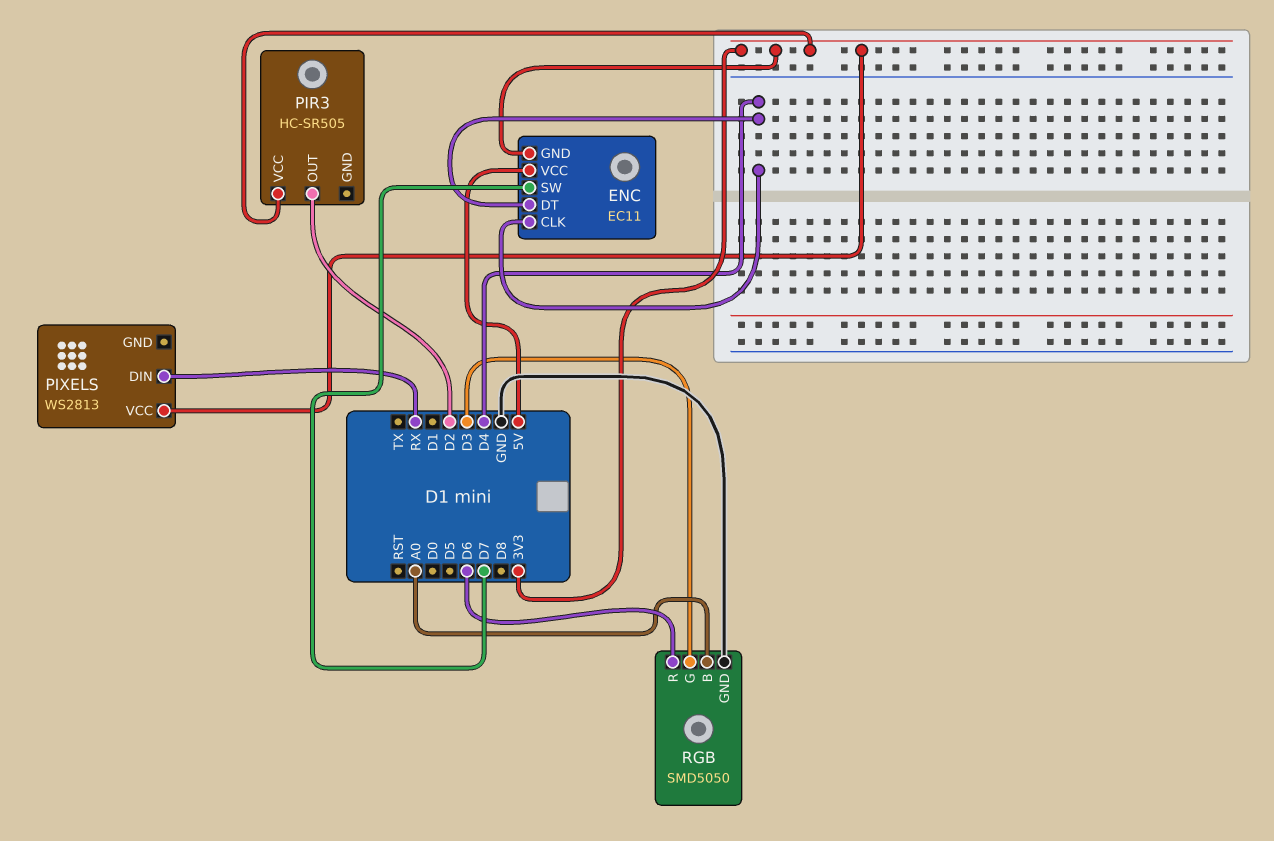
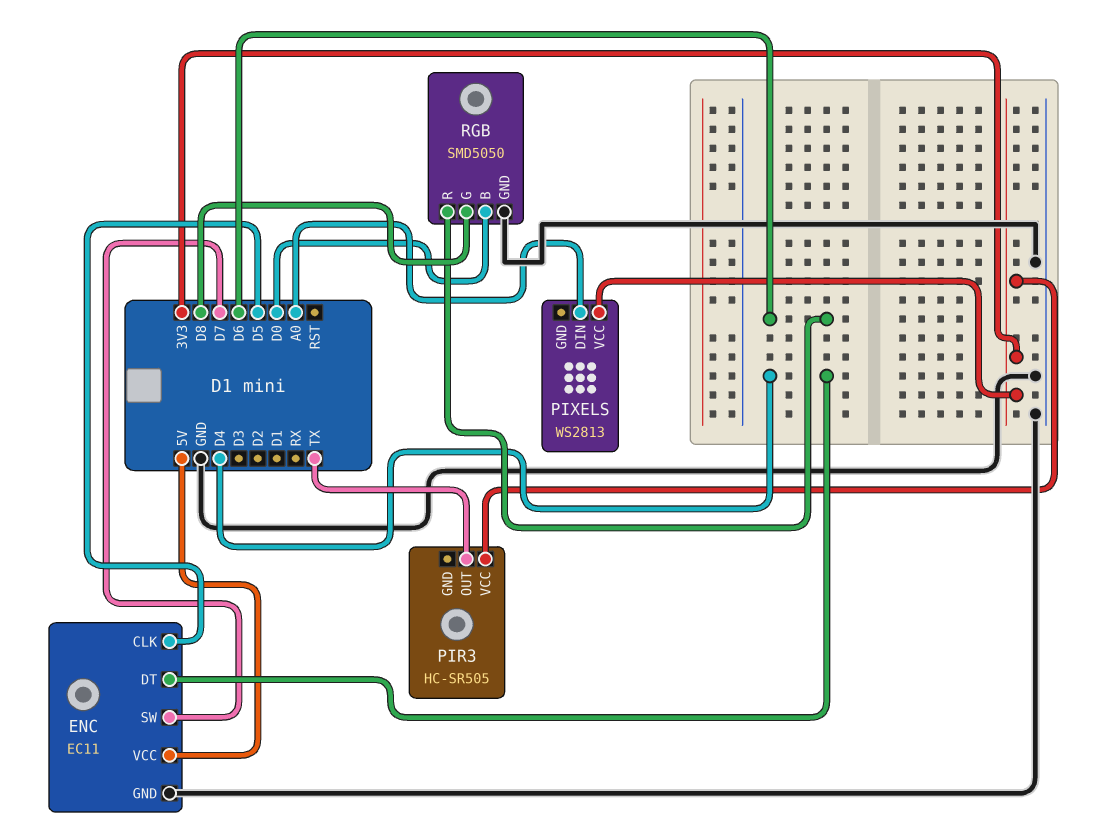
ENC pin CLK: D4 -> D5
ENC pin GND: 3V3 -> GND
PIR3 pin OUT: D2 -> TX
PIXELS pin DIN: RX -> A0
RGB pin B: A0 -> D0
RGB pin G: D3 -> D8

